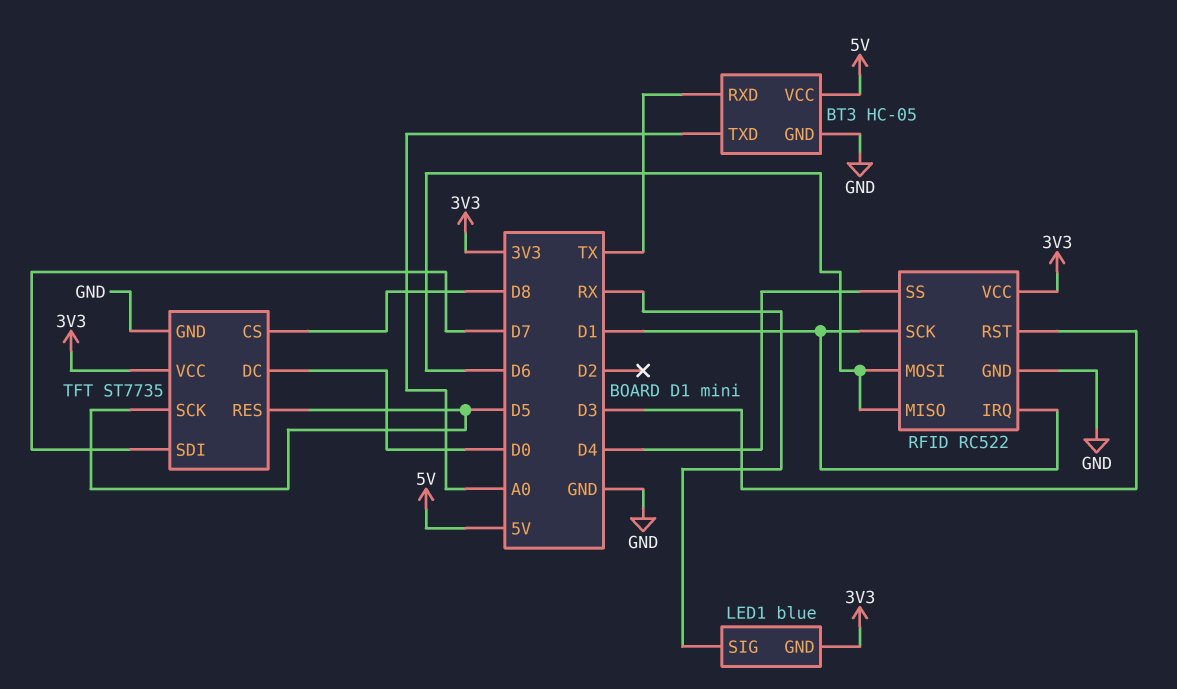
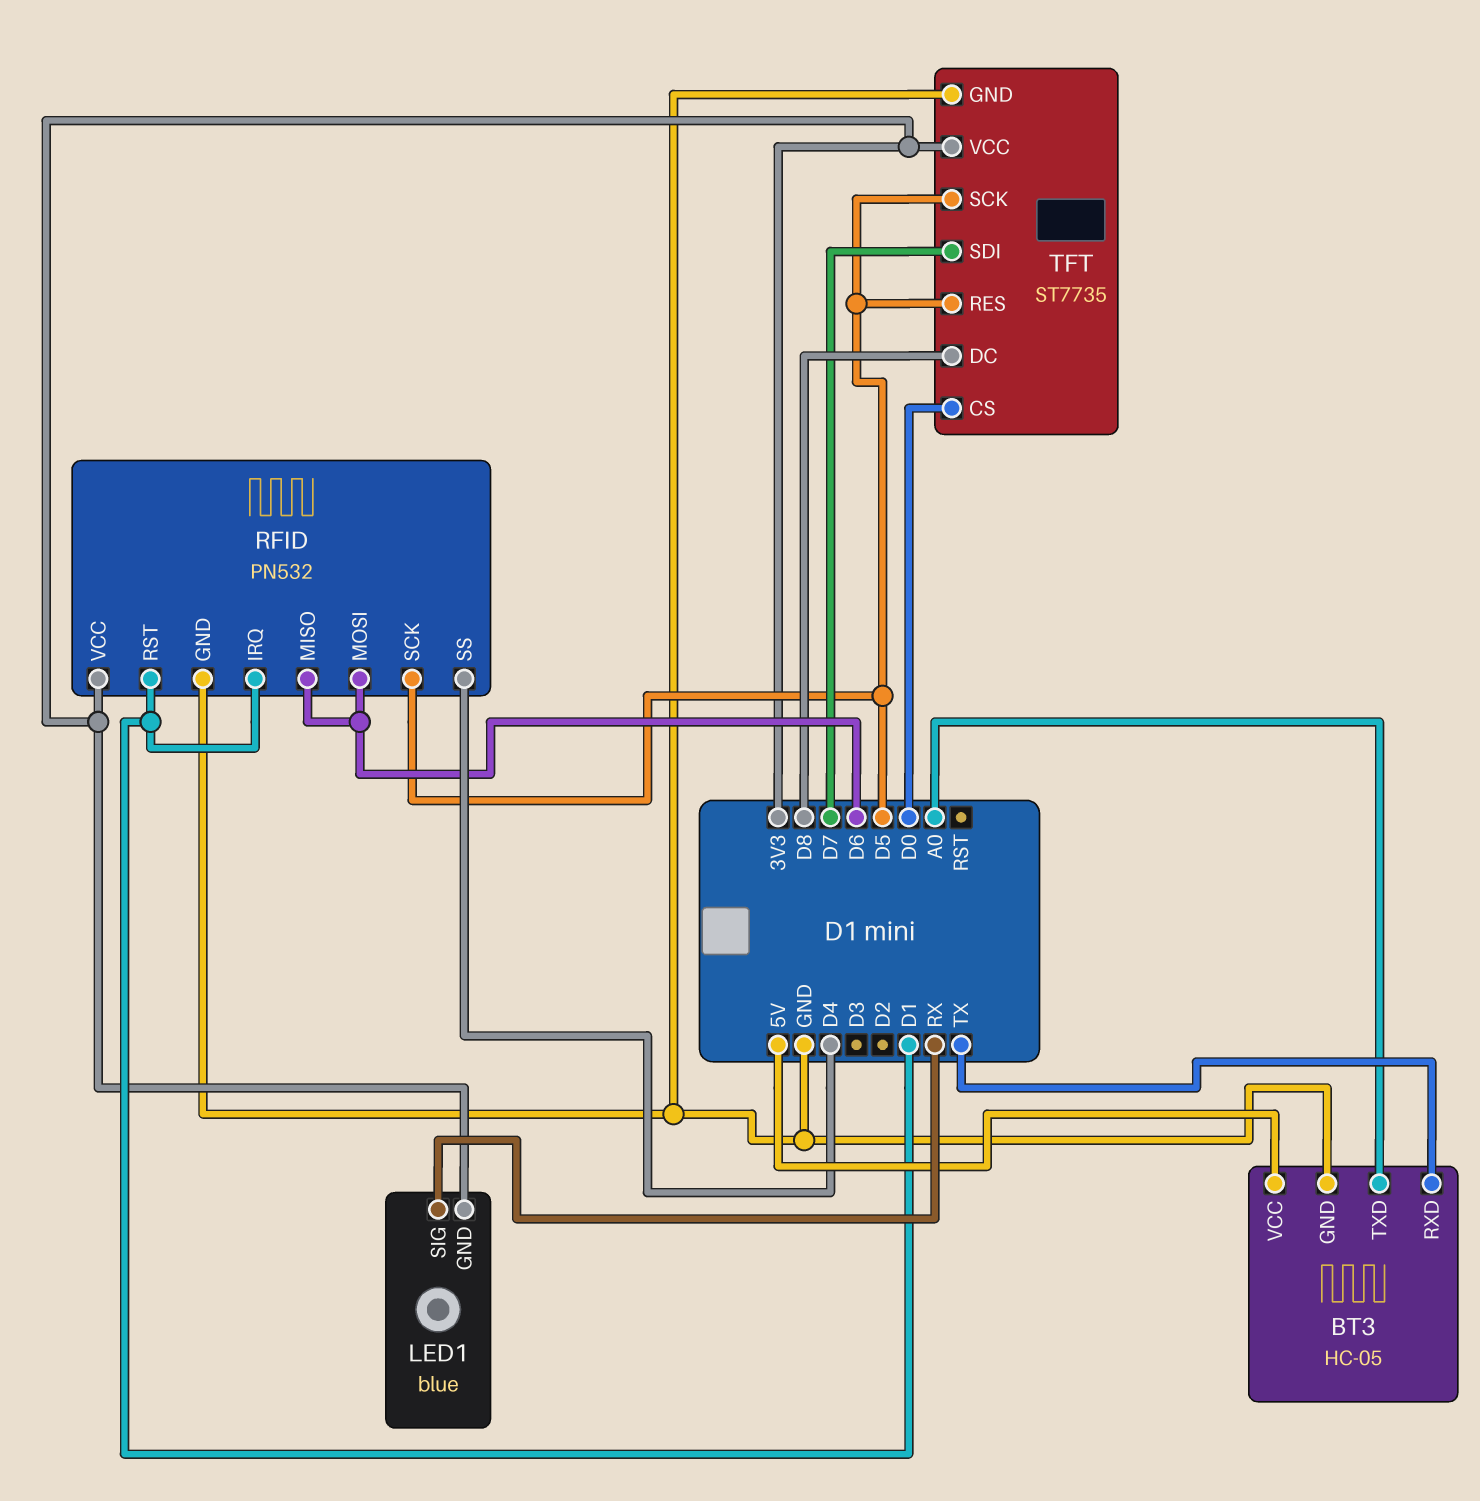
RFID: RC522 -> PN532
RFID pin RST: D3 -> D1
RFID pin SCK: D1 -> D5
TFT pin CS: D8 -> D0
TFT pin DC: D0 -> D8

